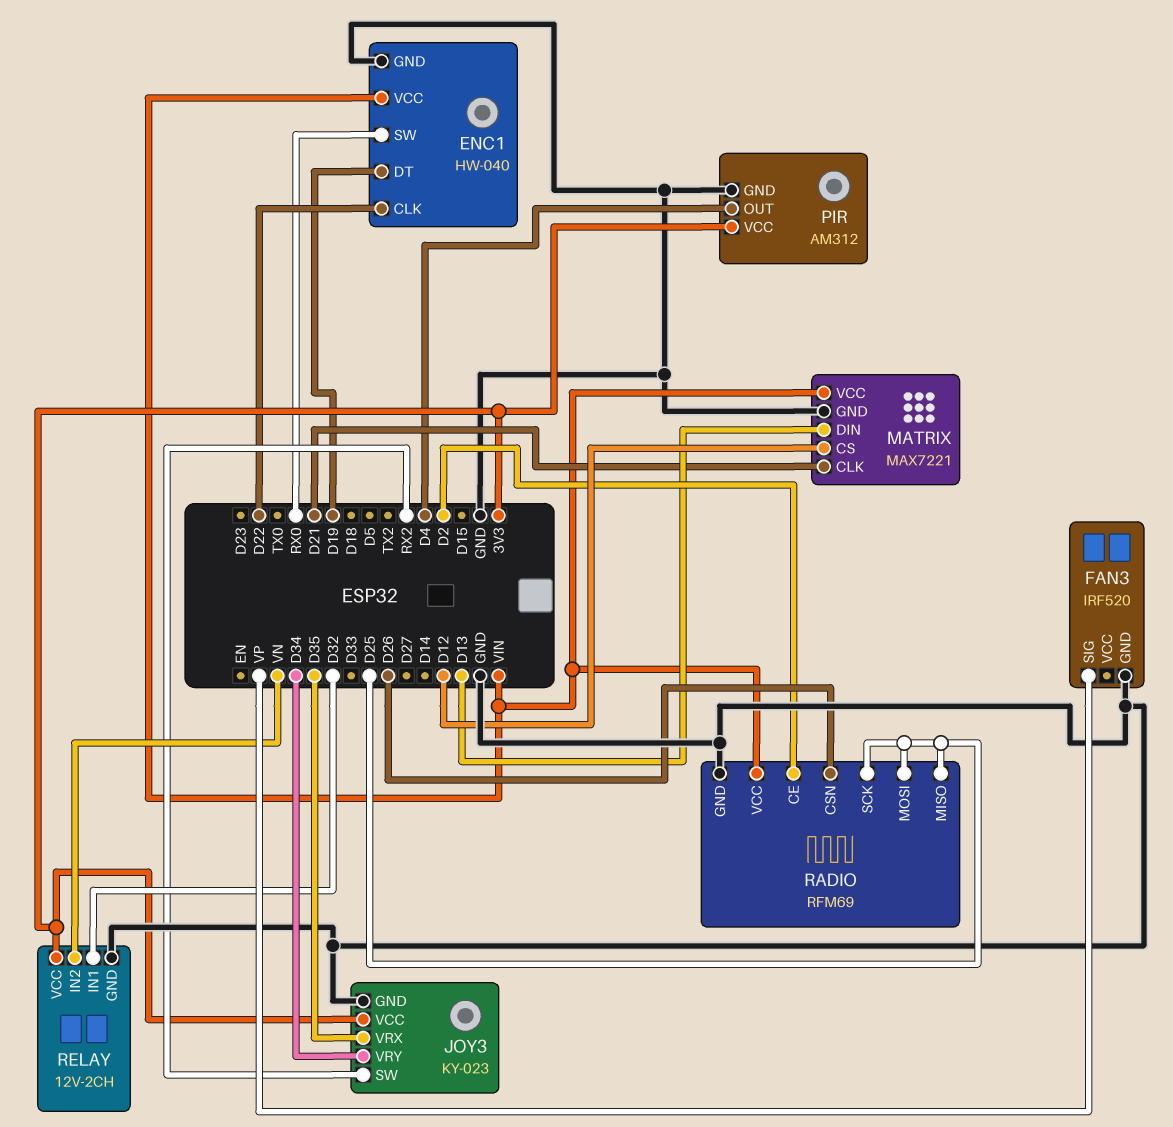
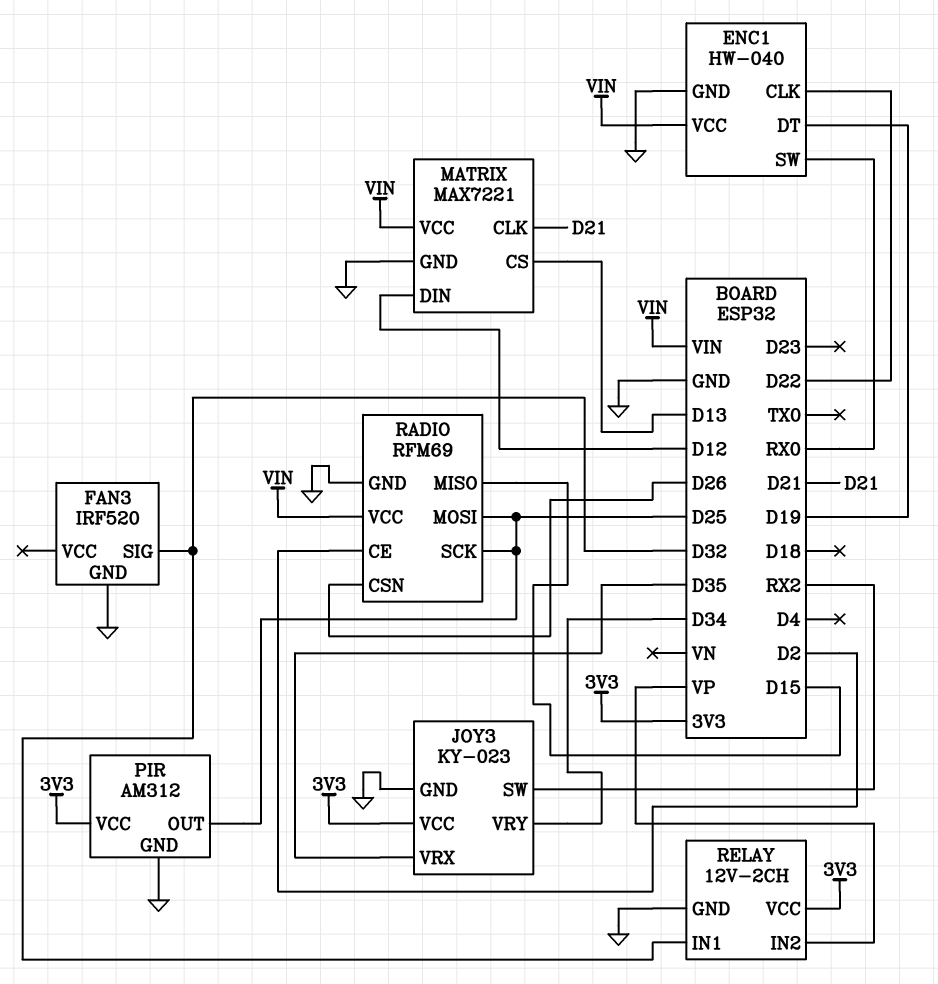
FAN3 pin SIG: VP -> D32
MATRIX pin CS: D12 -> D13
MATRIX pin DIN: D13 -> D12
PIR pin OUT: D4 -> D25
RADIO pin MISO: D25 -> D15
RELAY pin IN2: VN -> VP

